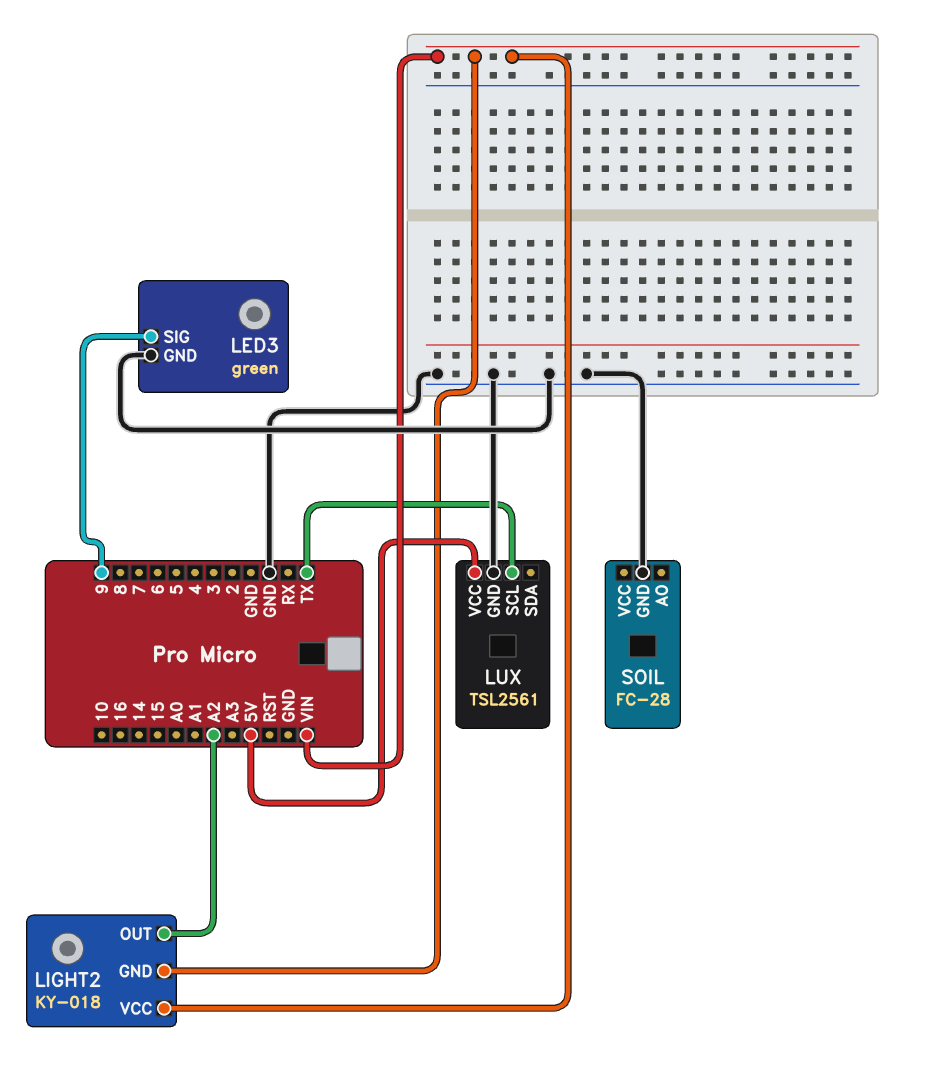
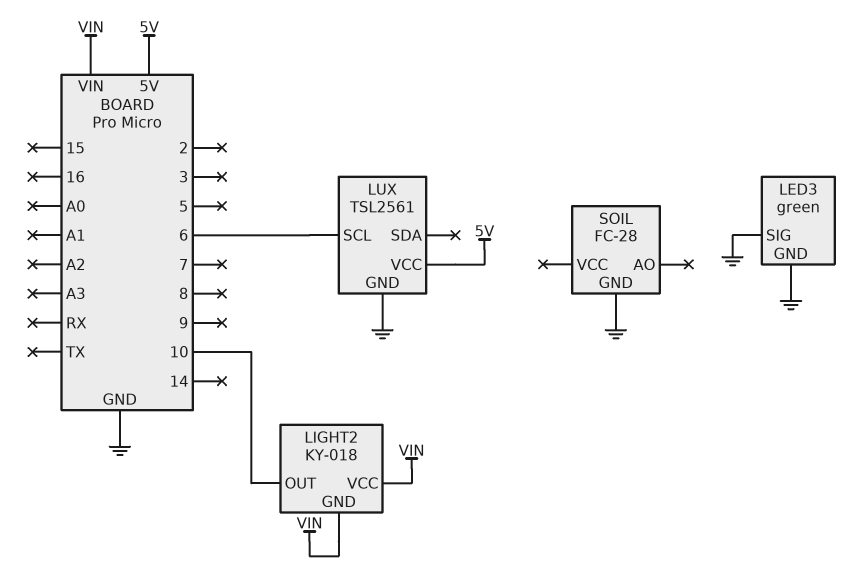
LED3 pin SIG: 9 -> GND
LIGHT2 pin OUT: A2 -> 10
LUX pin SCL: TX -> 6

